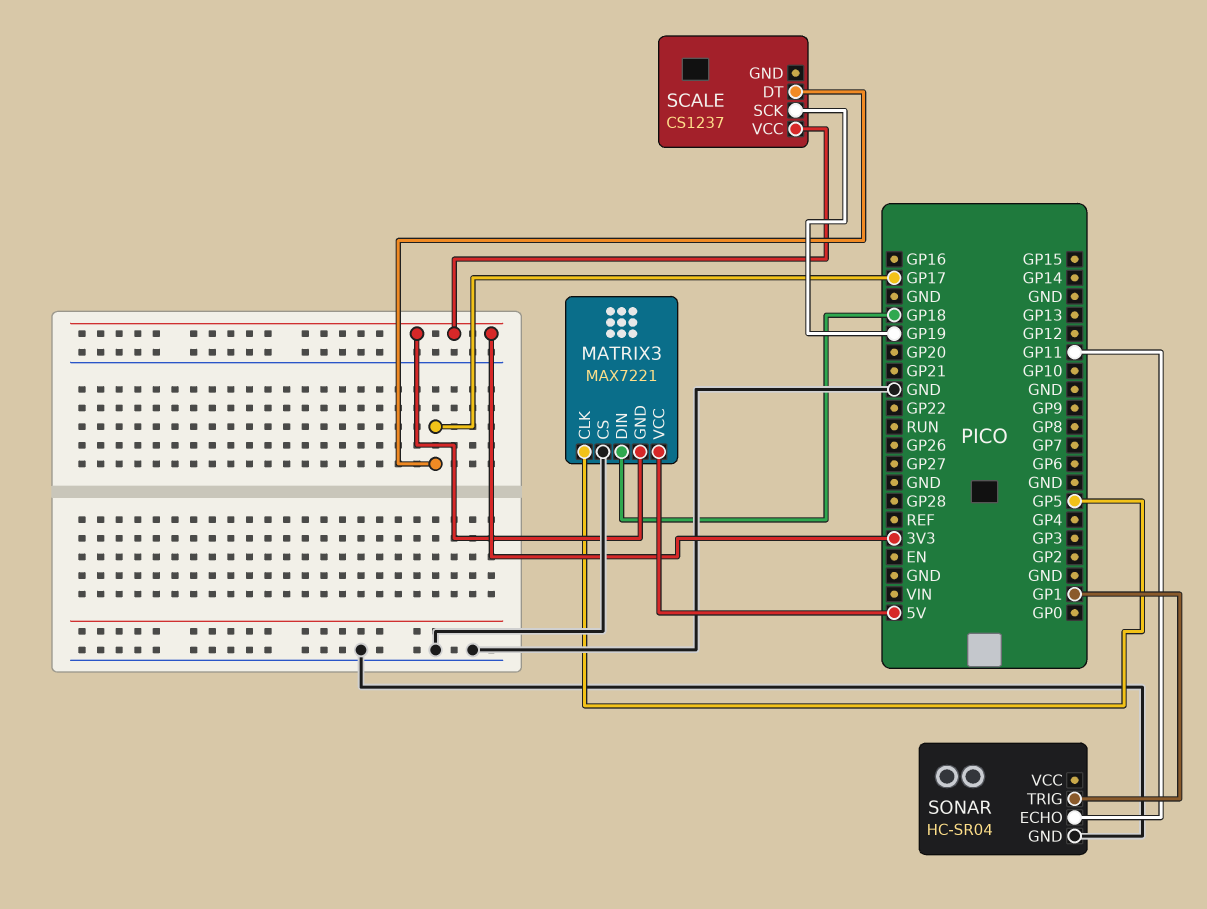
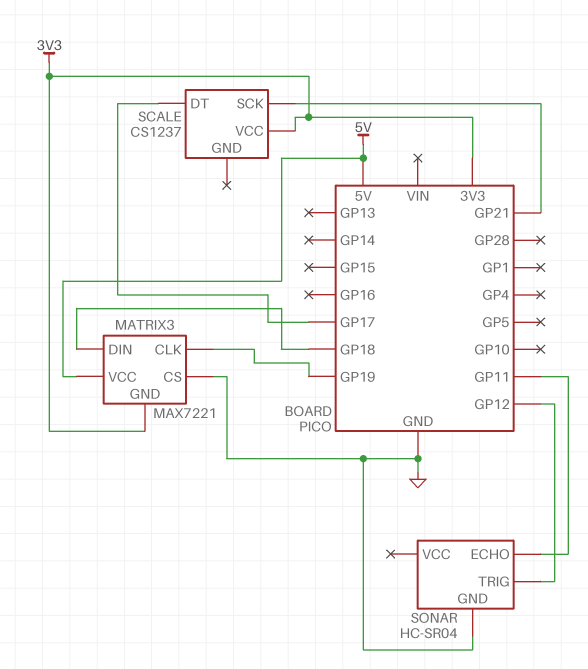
MATRIX3 pin CLK: GP5 -> GP19
SCALE pin SCK: GP19 -> GP21
SONAR pin TRIG: GP1 -> GP12

